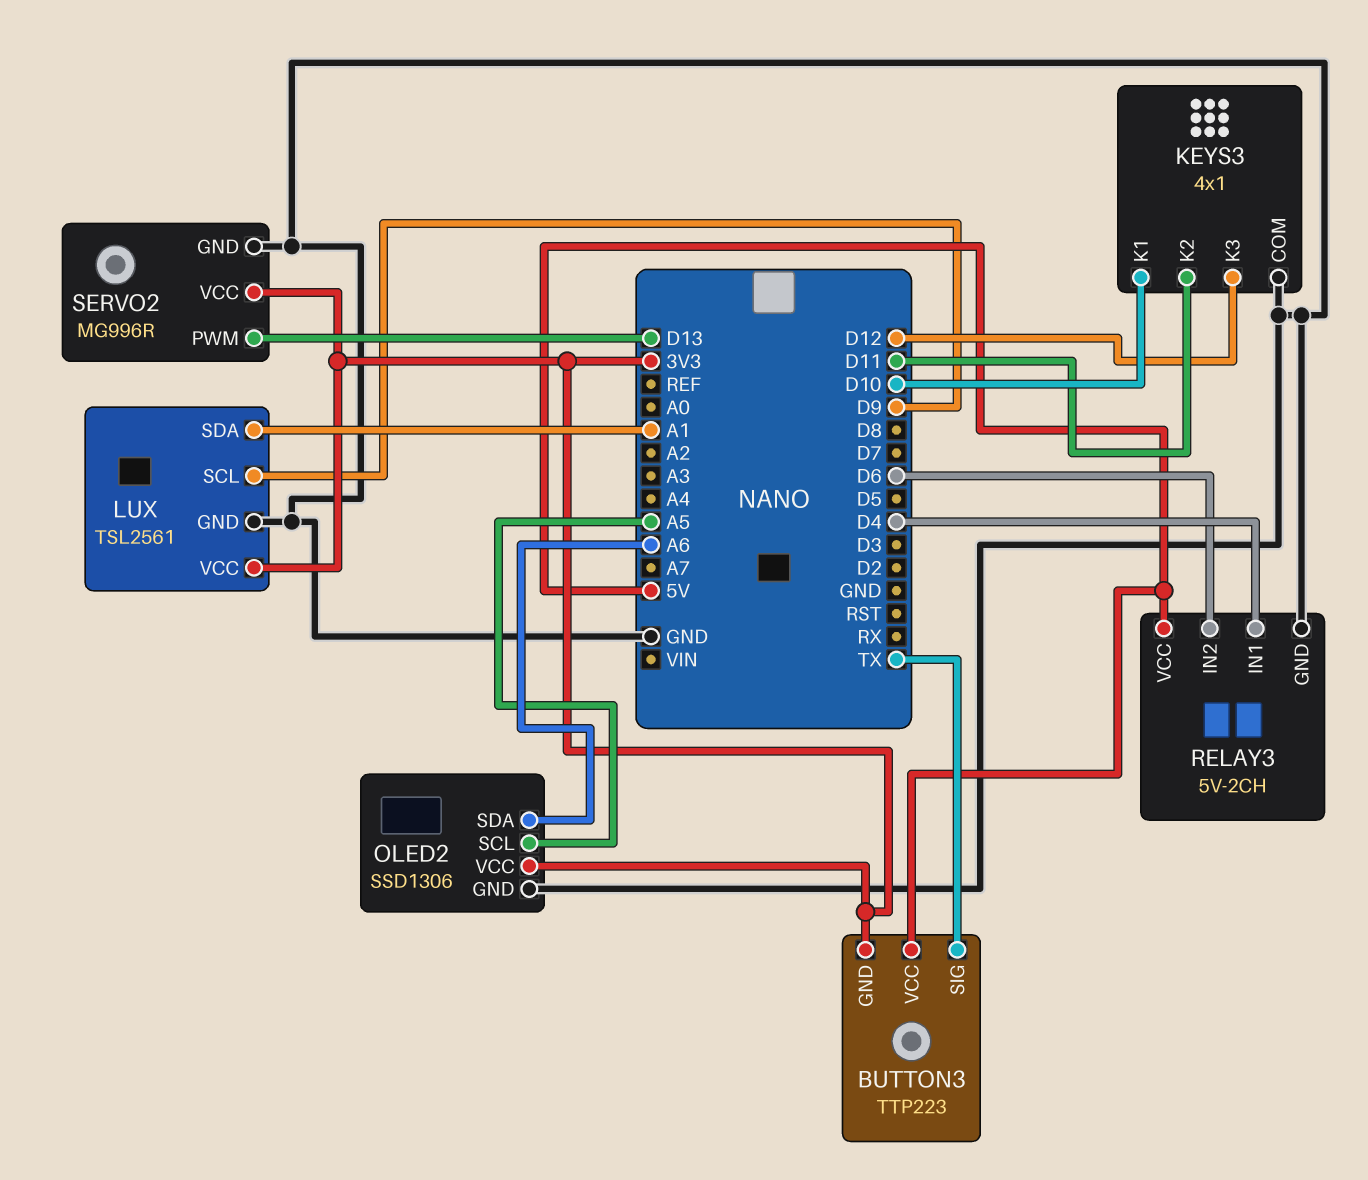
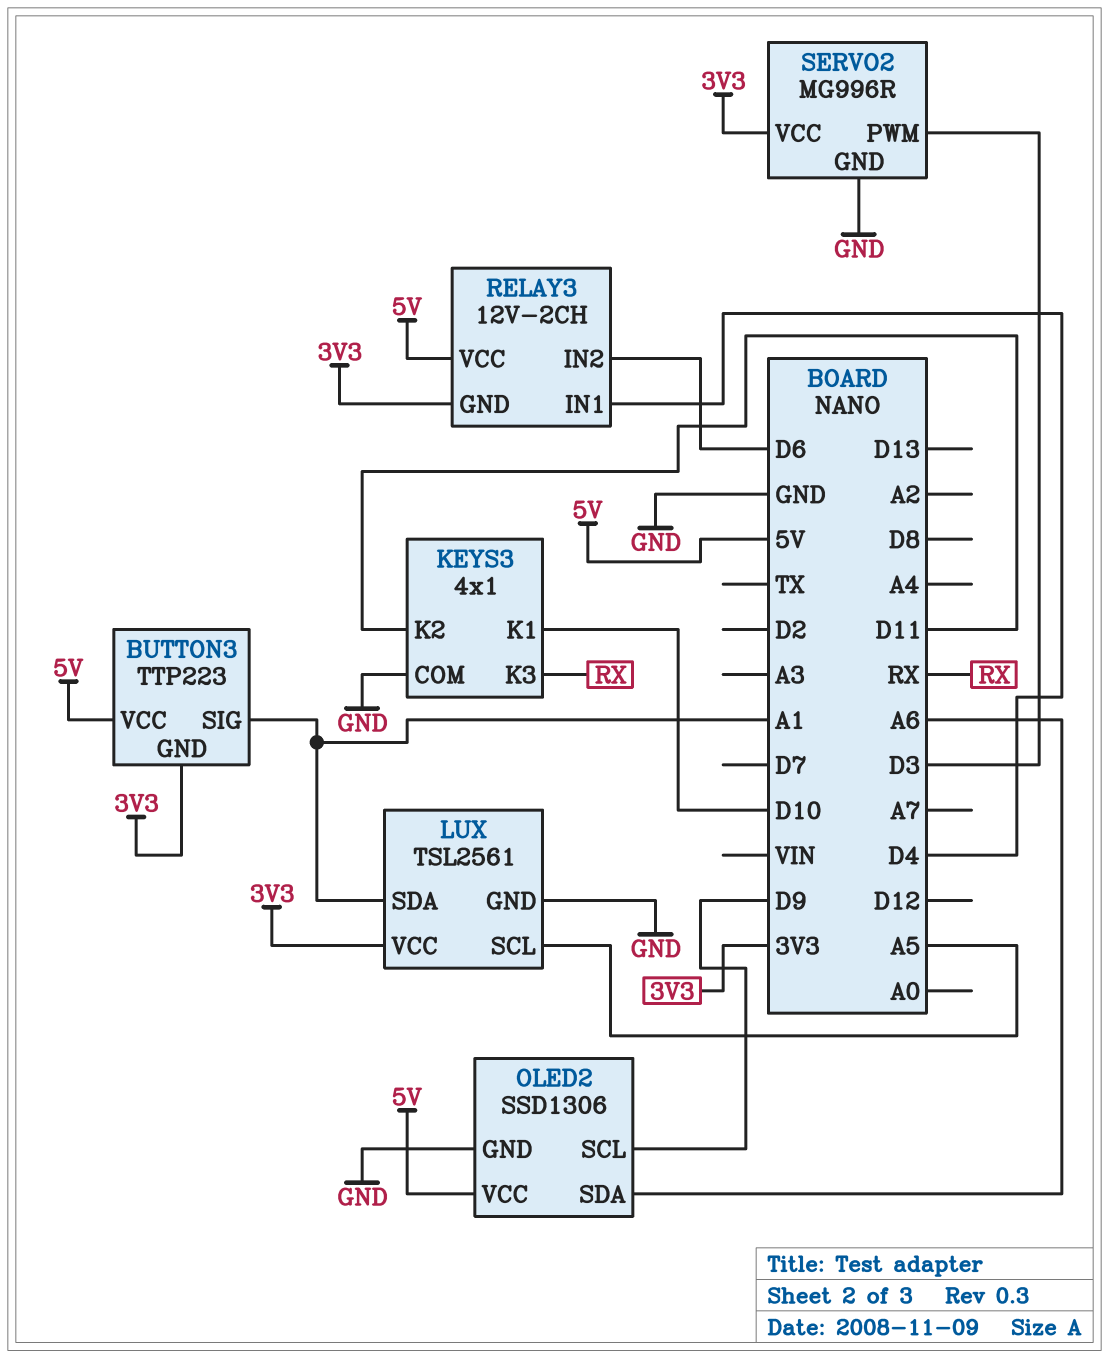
BUTTON3 pin SIG: TX -> A1
KEYS3 pin K3: D12 -> RX
LUX pin SCL: D9 -> A5
OLED2 pin SCL: A5 -> D9
OLED2 pin VCC: 3V3 -> 5V
RELAY3: 5V-2CH -> 12V-2CH
RELAY3 pin GND: GND -> 3V3
SERVO2 pin PWM: D13 -> D3

